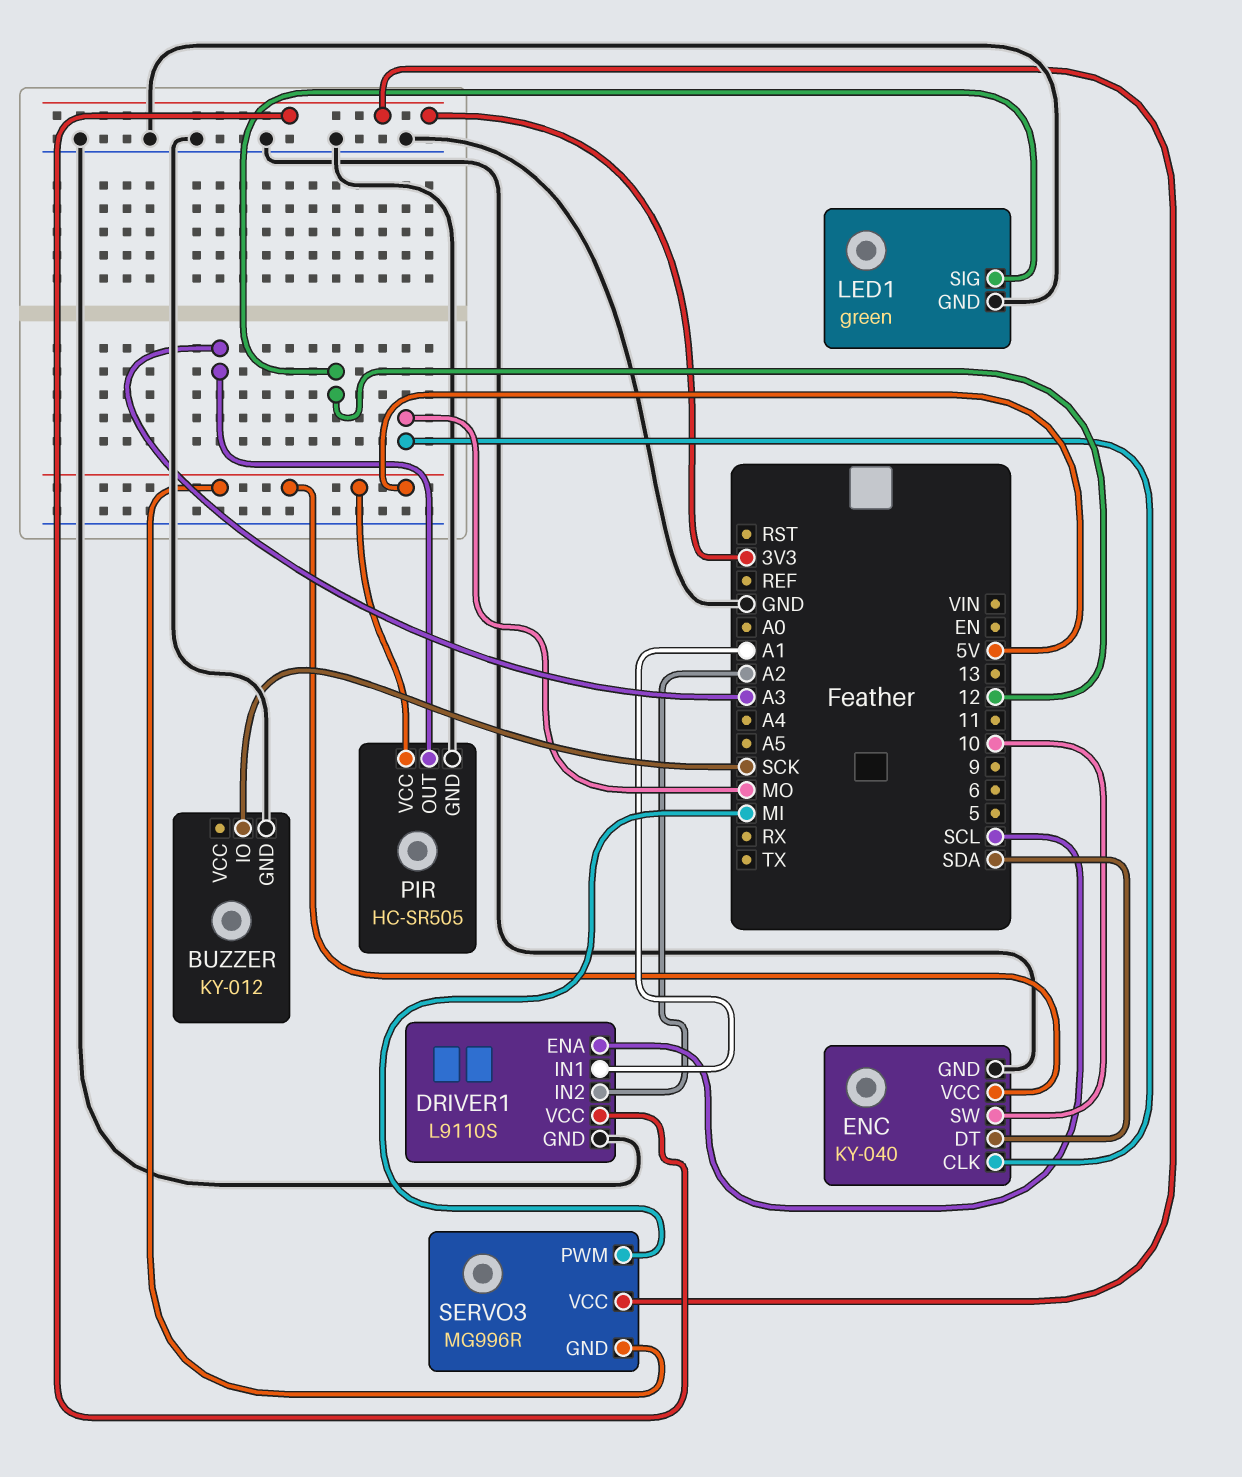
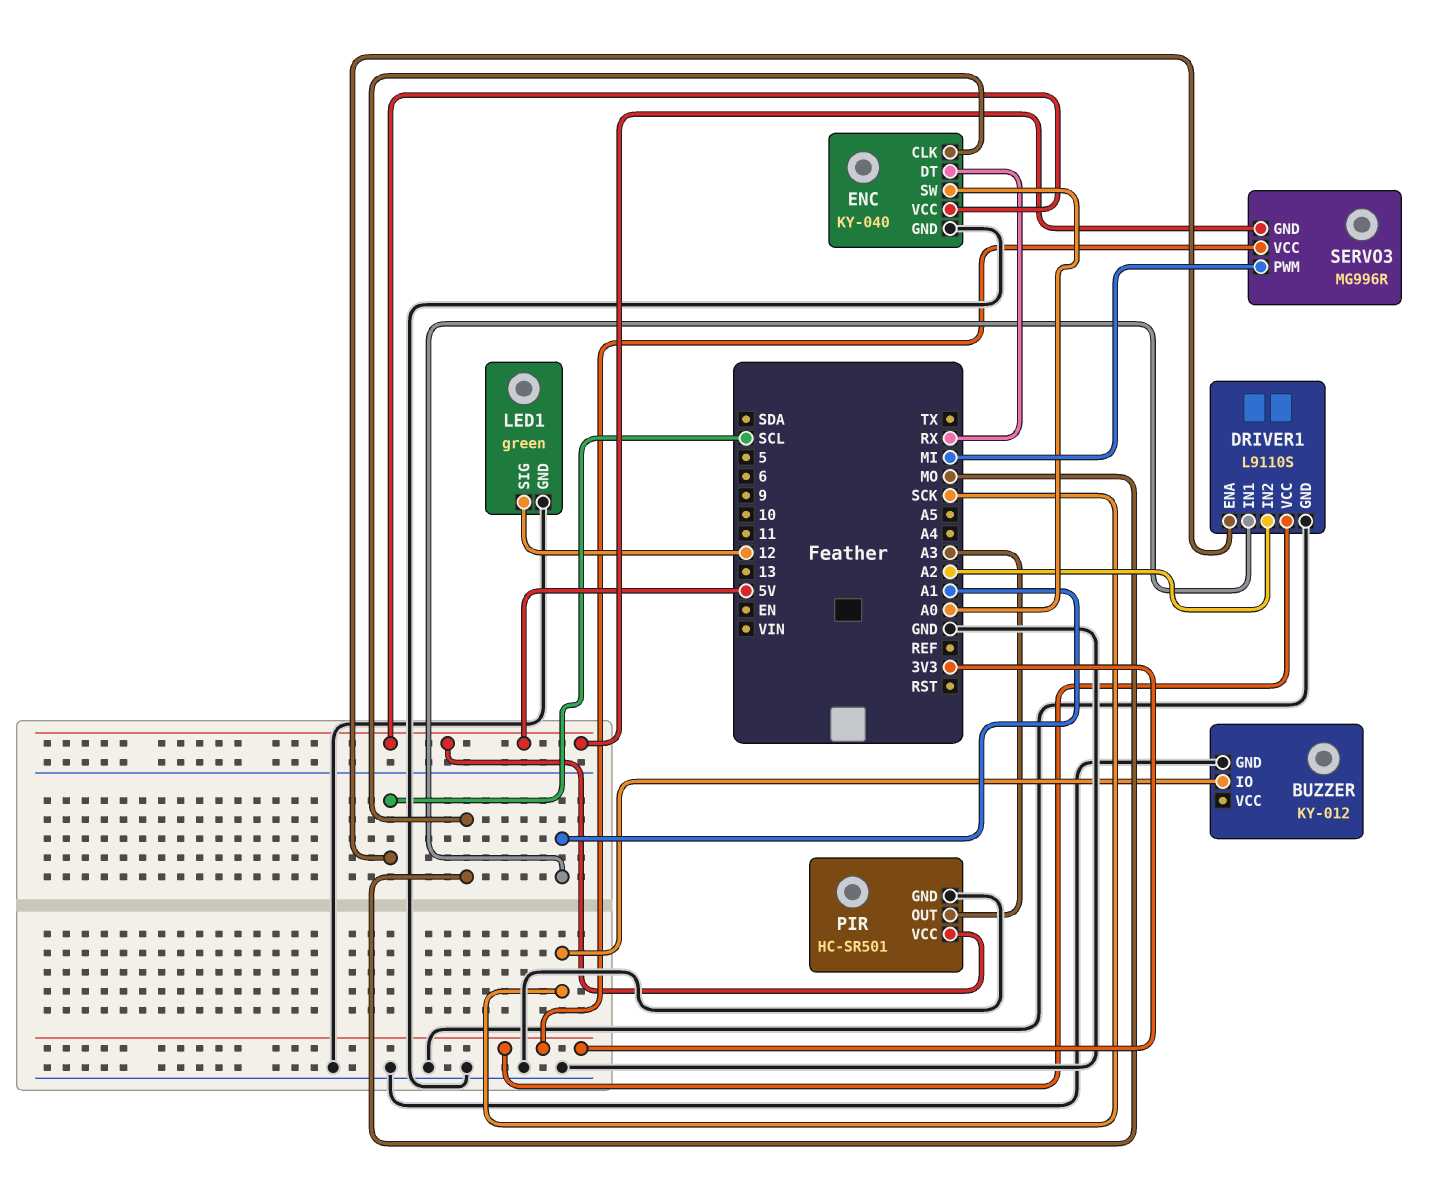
ENC pin DT: SDA -> RX
ENC pin SW: 10 -> A0
PIR: HC-SR505 -> HC-SR501

